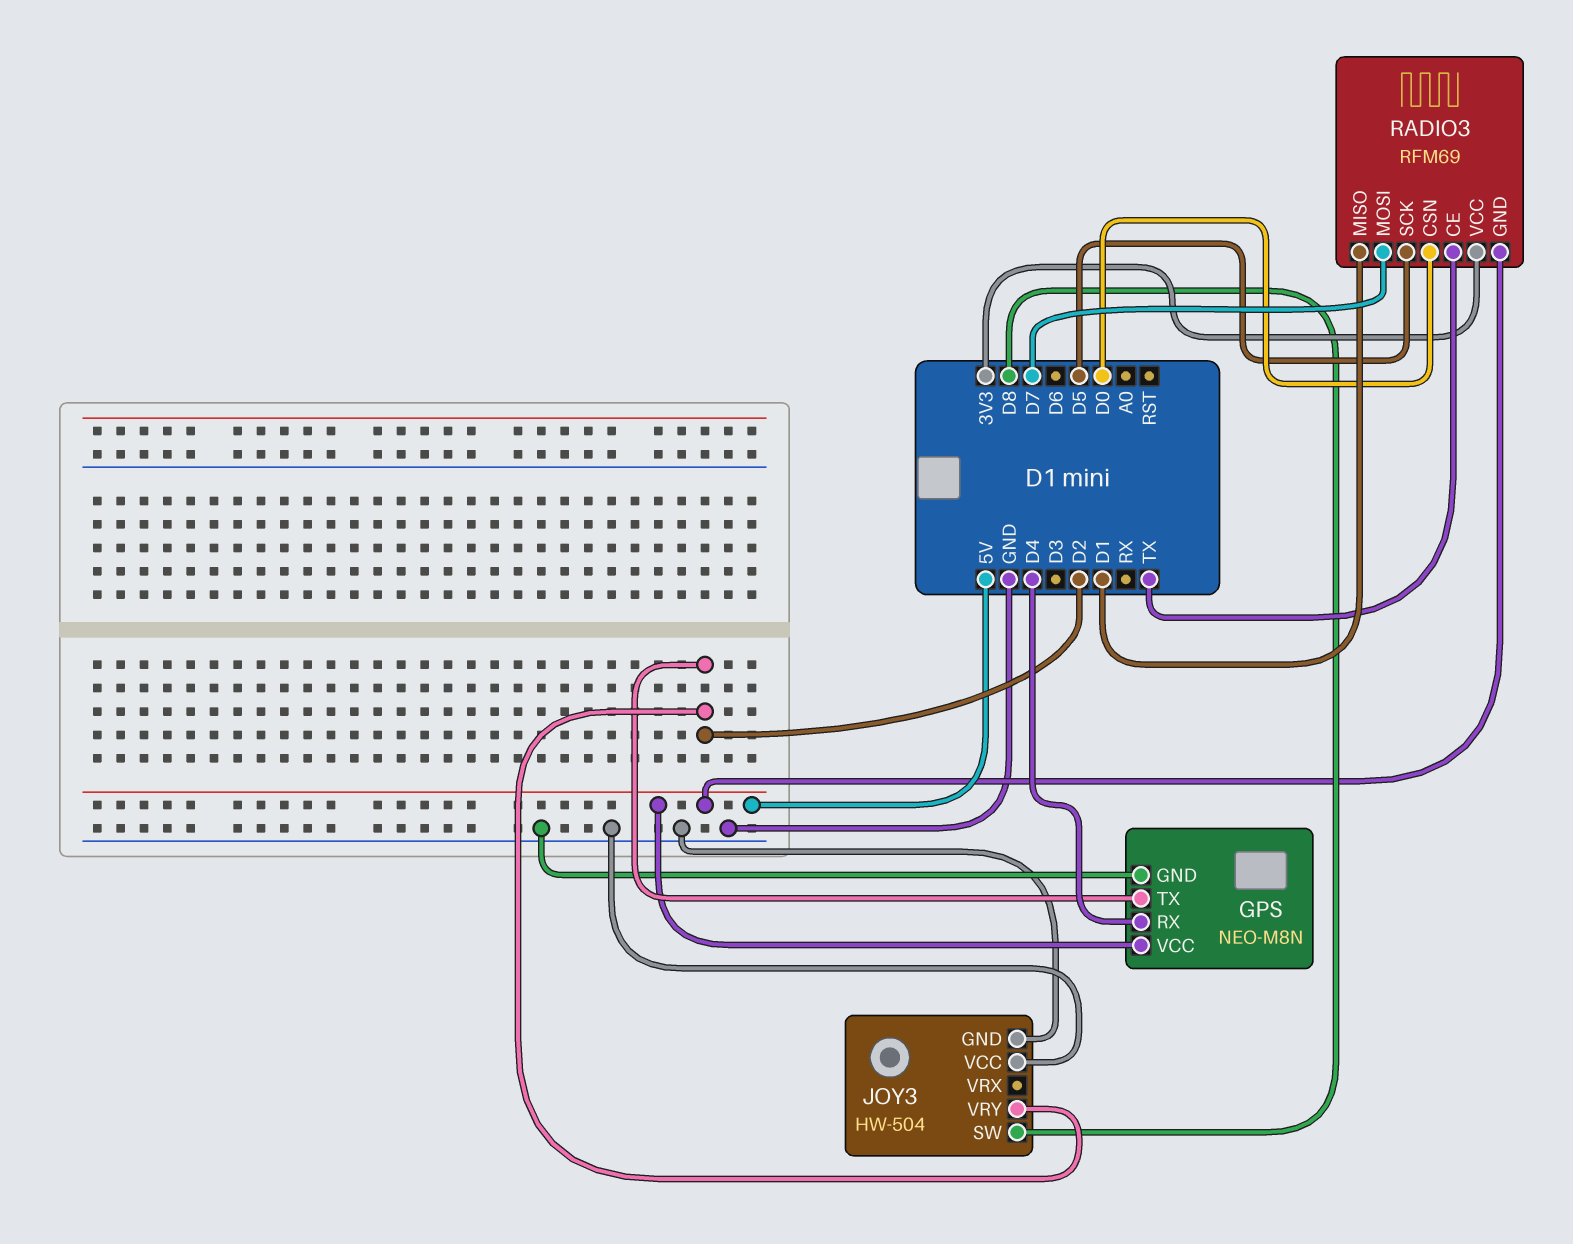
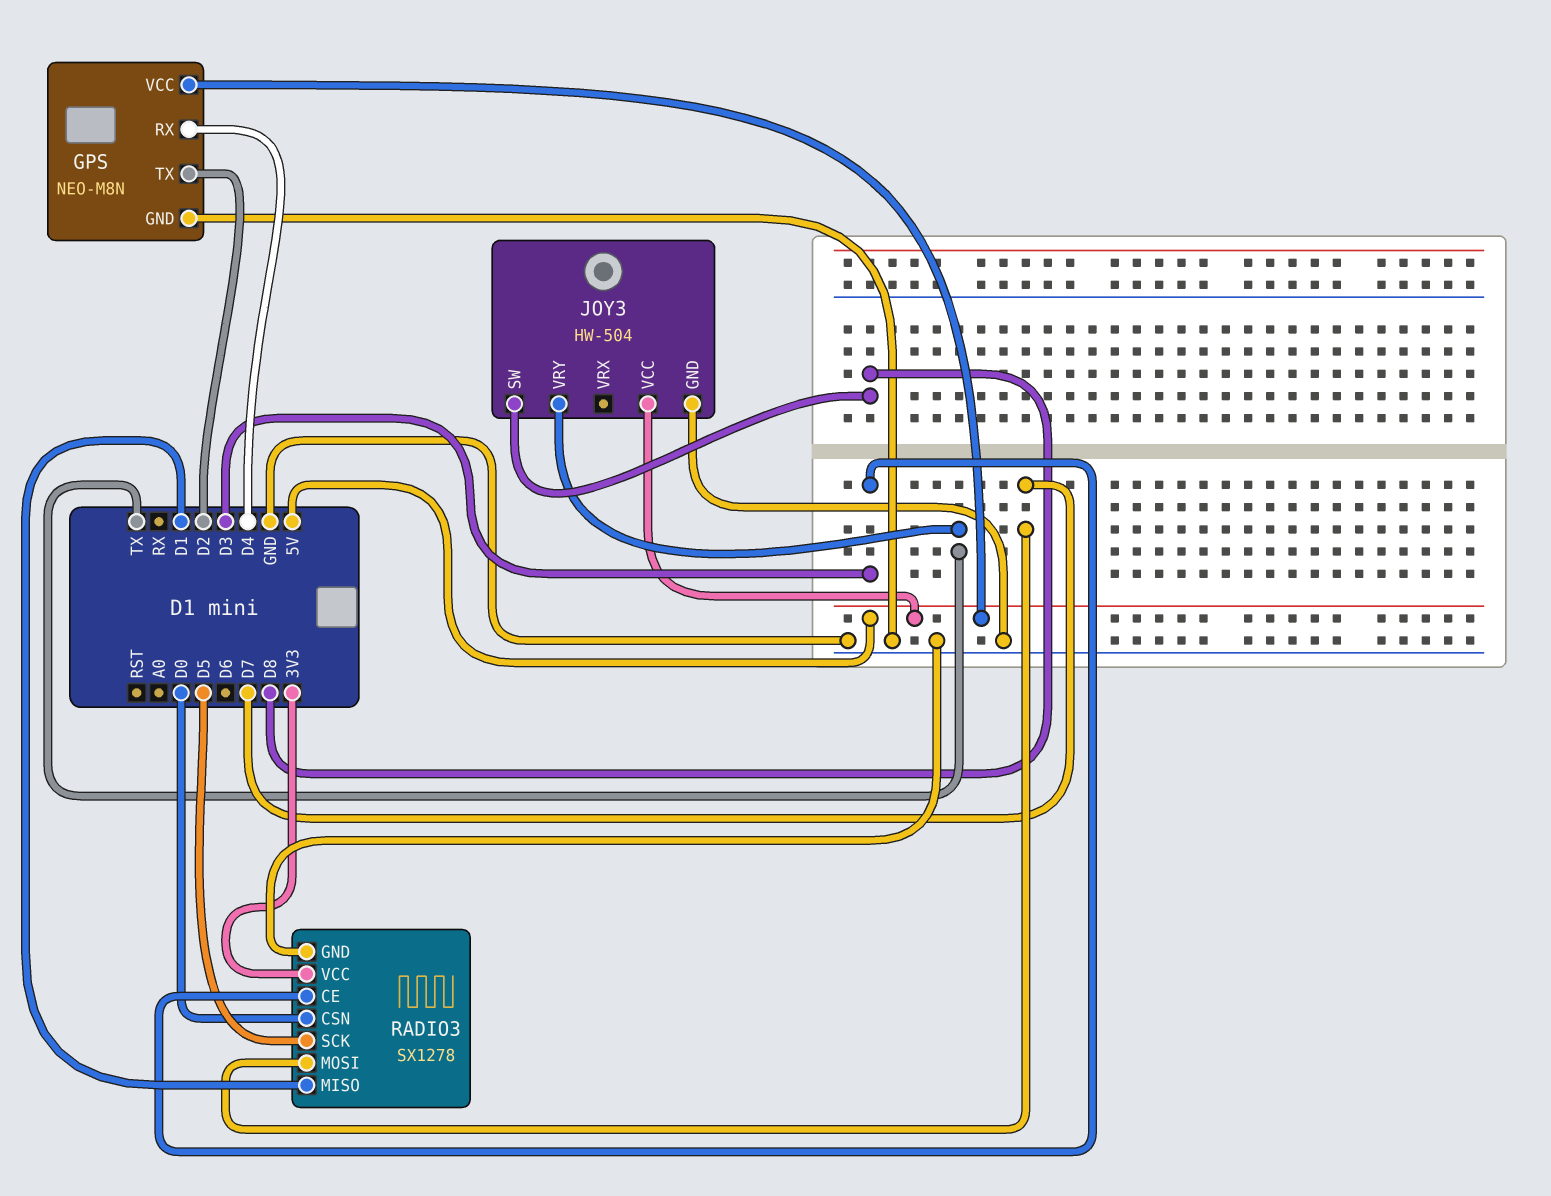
JOY3 pin VCC: GND -> 5V
JOY3 pin VRY: D2 -> TX
RADIO3: RFM69 -> SX1278
RADIO3 pin CE: TX -> D3
RADIO3 pin GND: 5V -> GND

